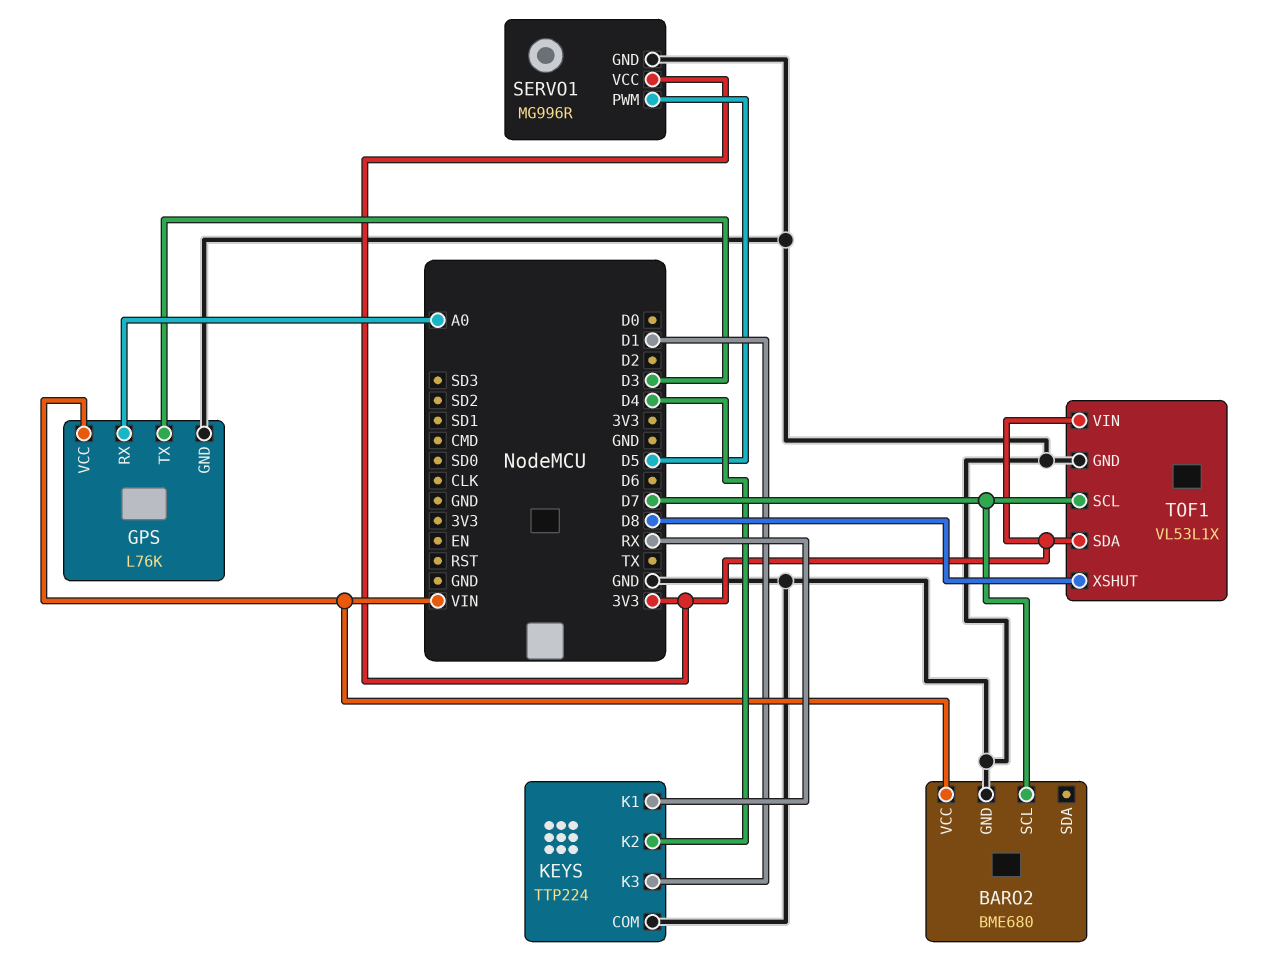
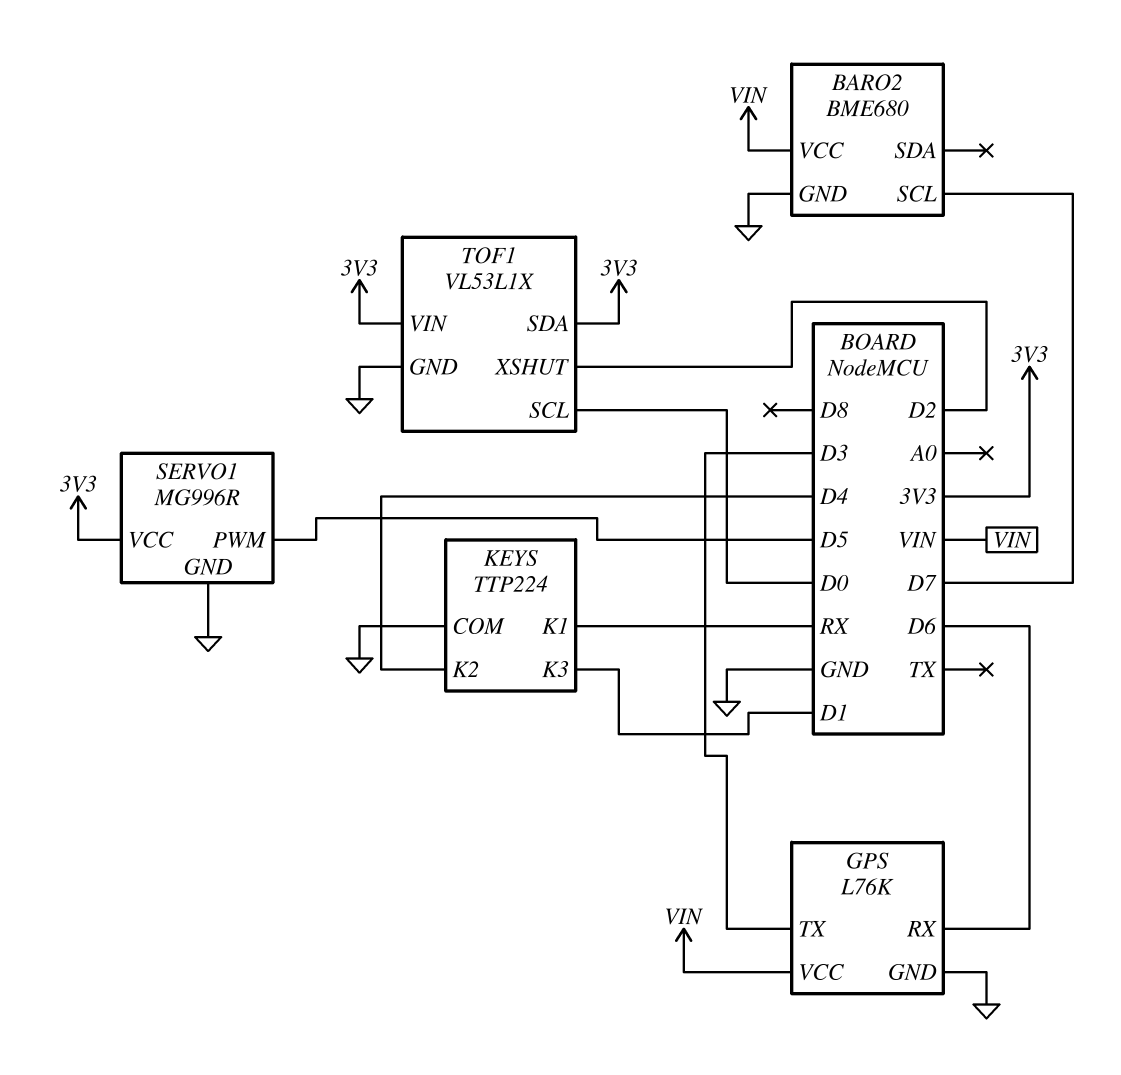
GPS pin RX: A0 -> D6
TOF1 pin SCL: D7 -> D0
TOF1 pin XSHUT: D8 -> D2

